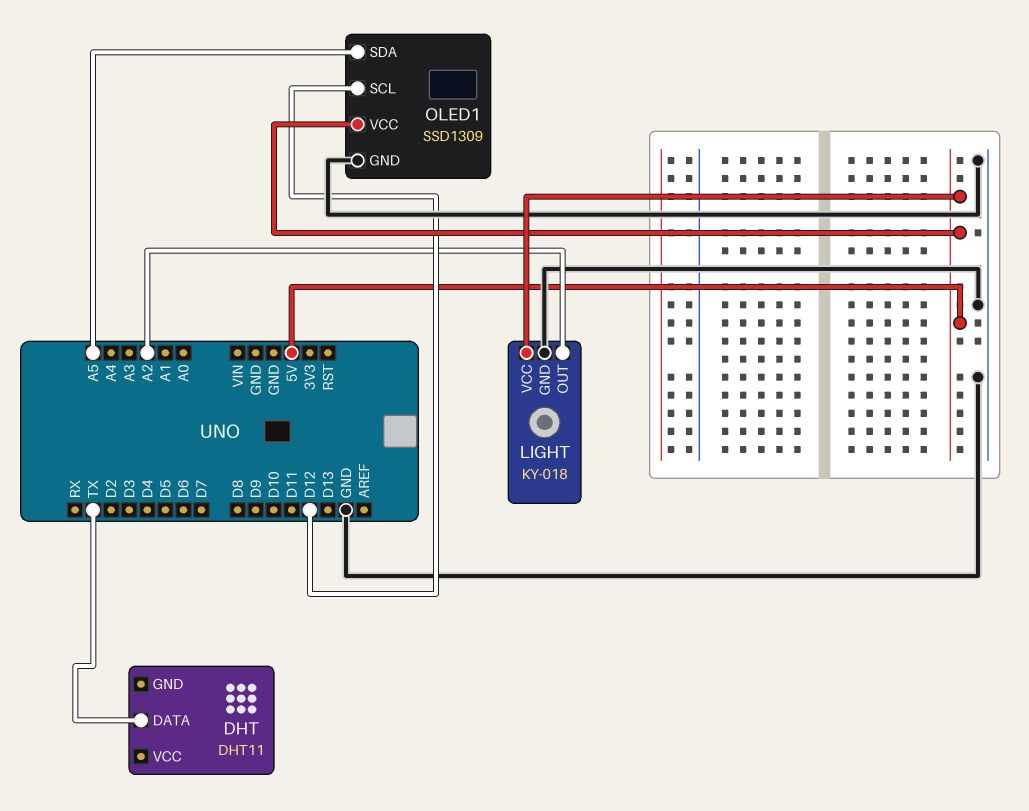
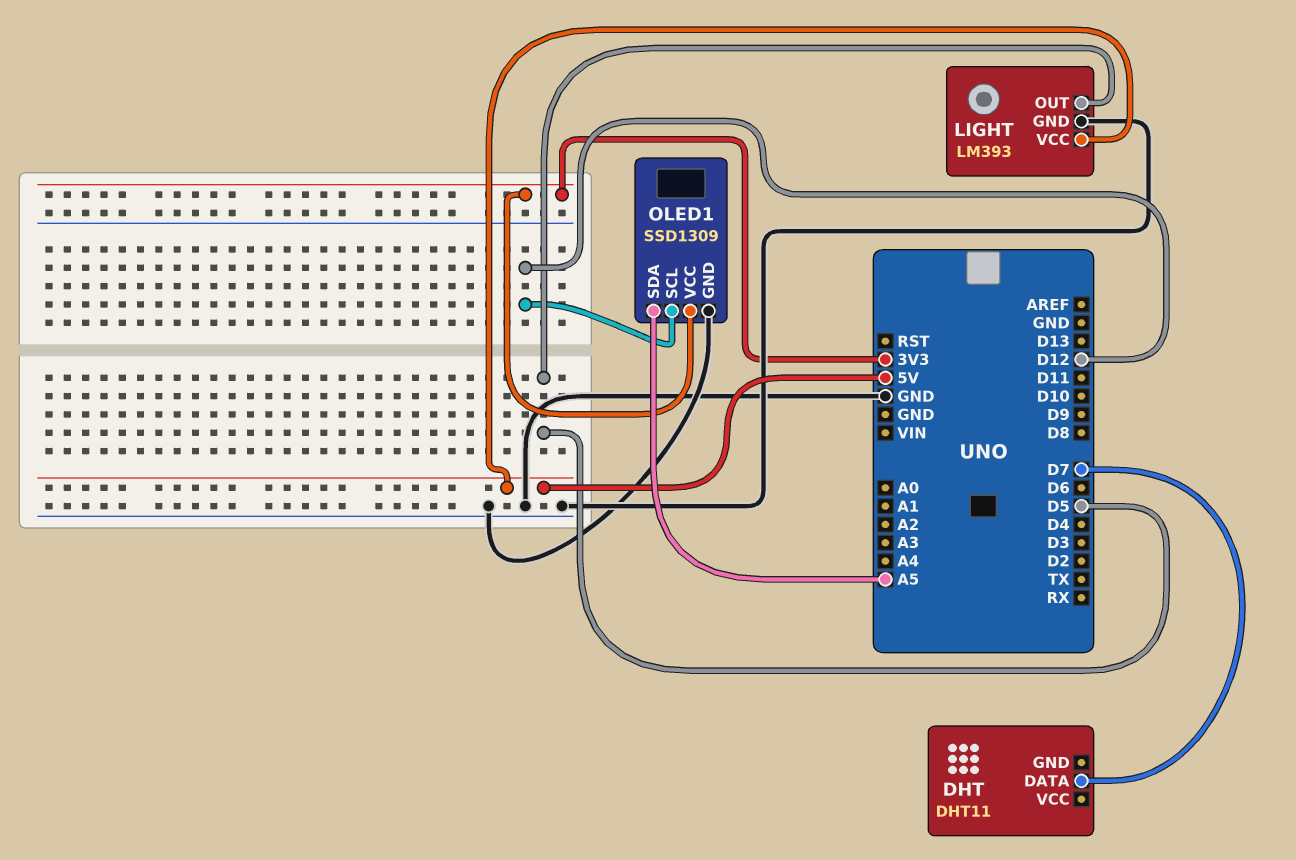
DHT pin DATA: TX -> D7
LIGHT: KY-018 -> LM393
LIGHT pin OUT: A2 -> D5
OLED1 pin VCC: 5V -> 3V3

